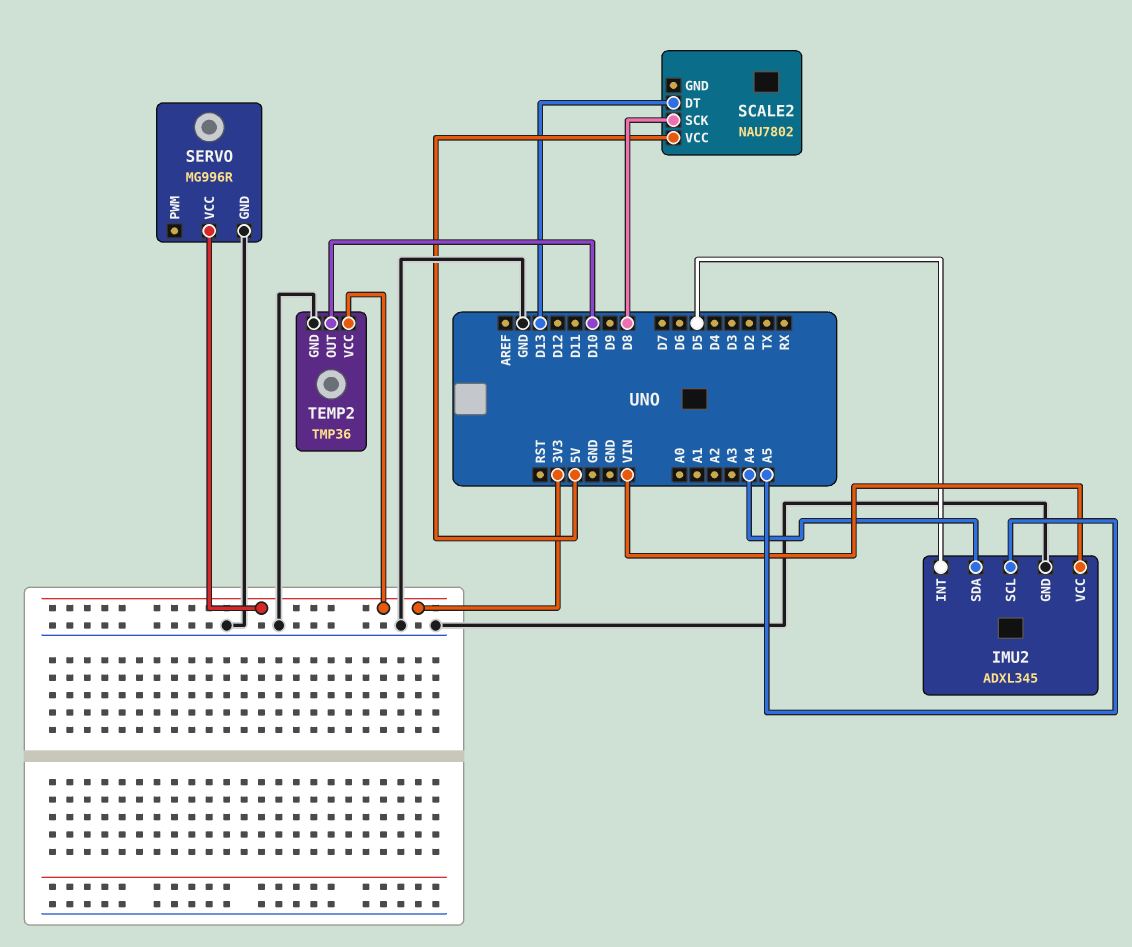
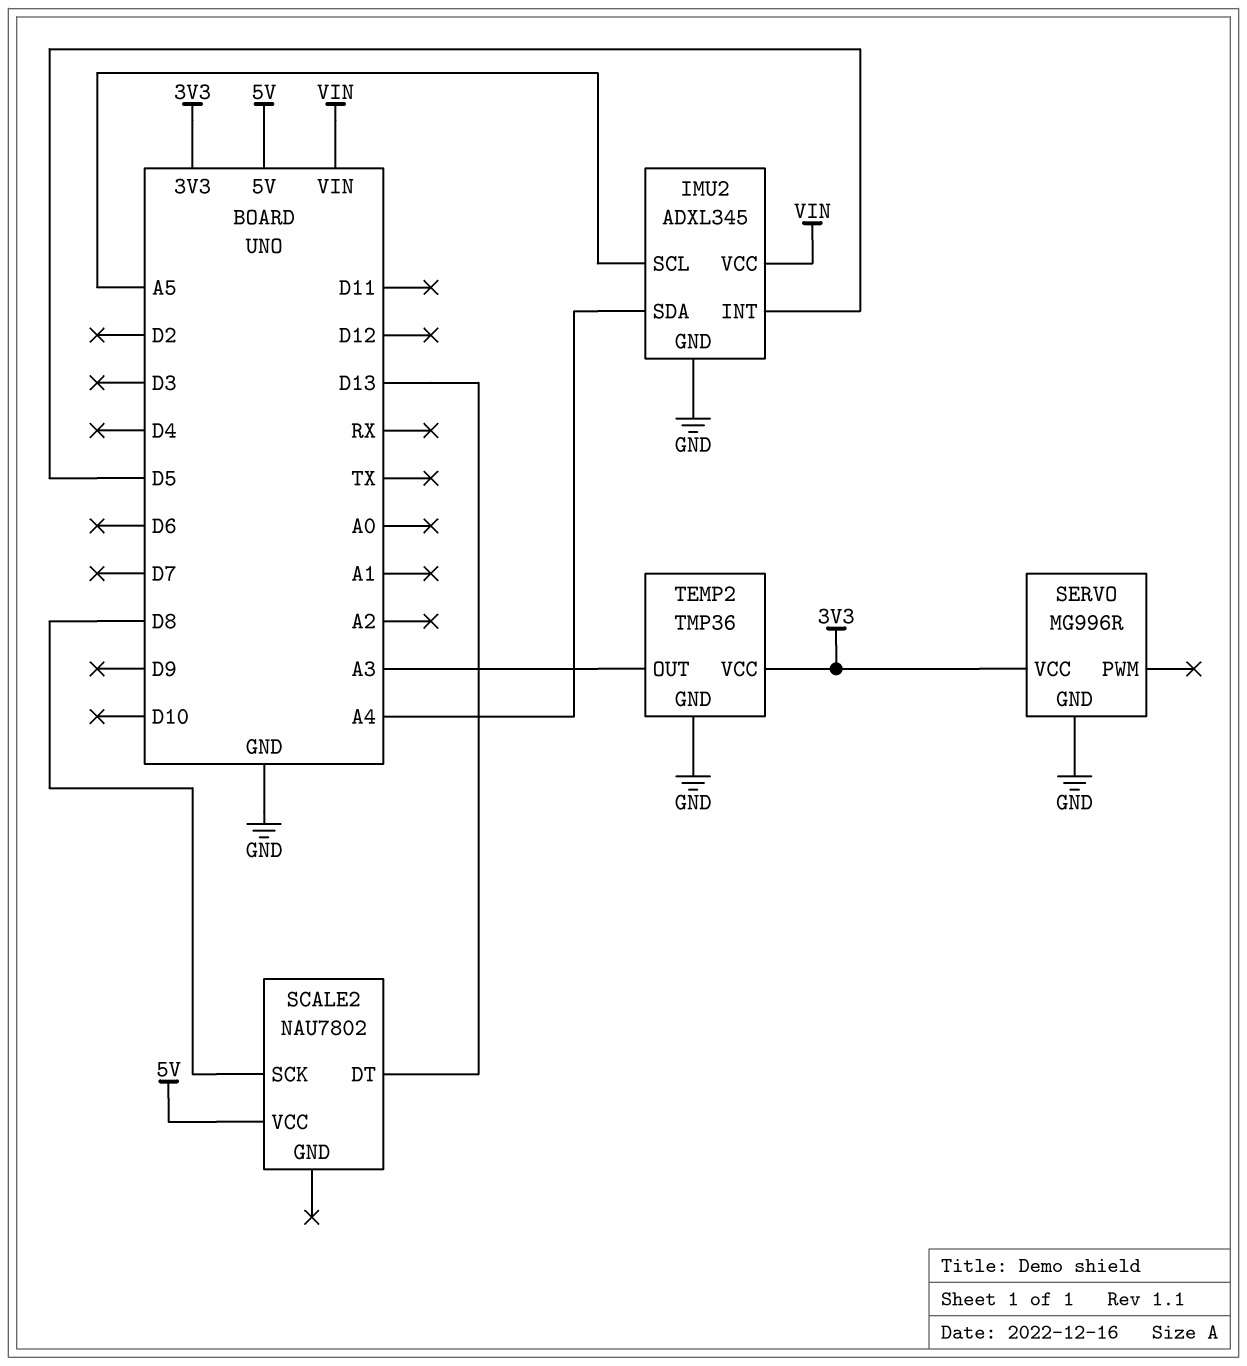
TEMP2 pin OUT: D10 -> A3

